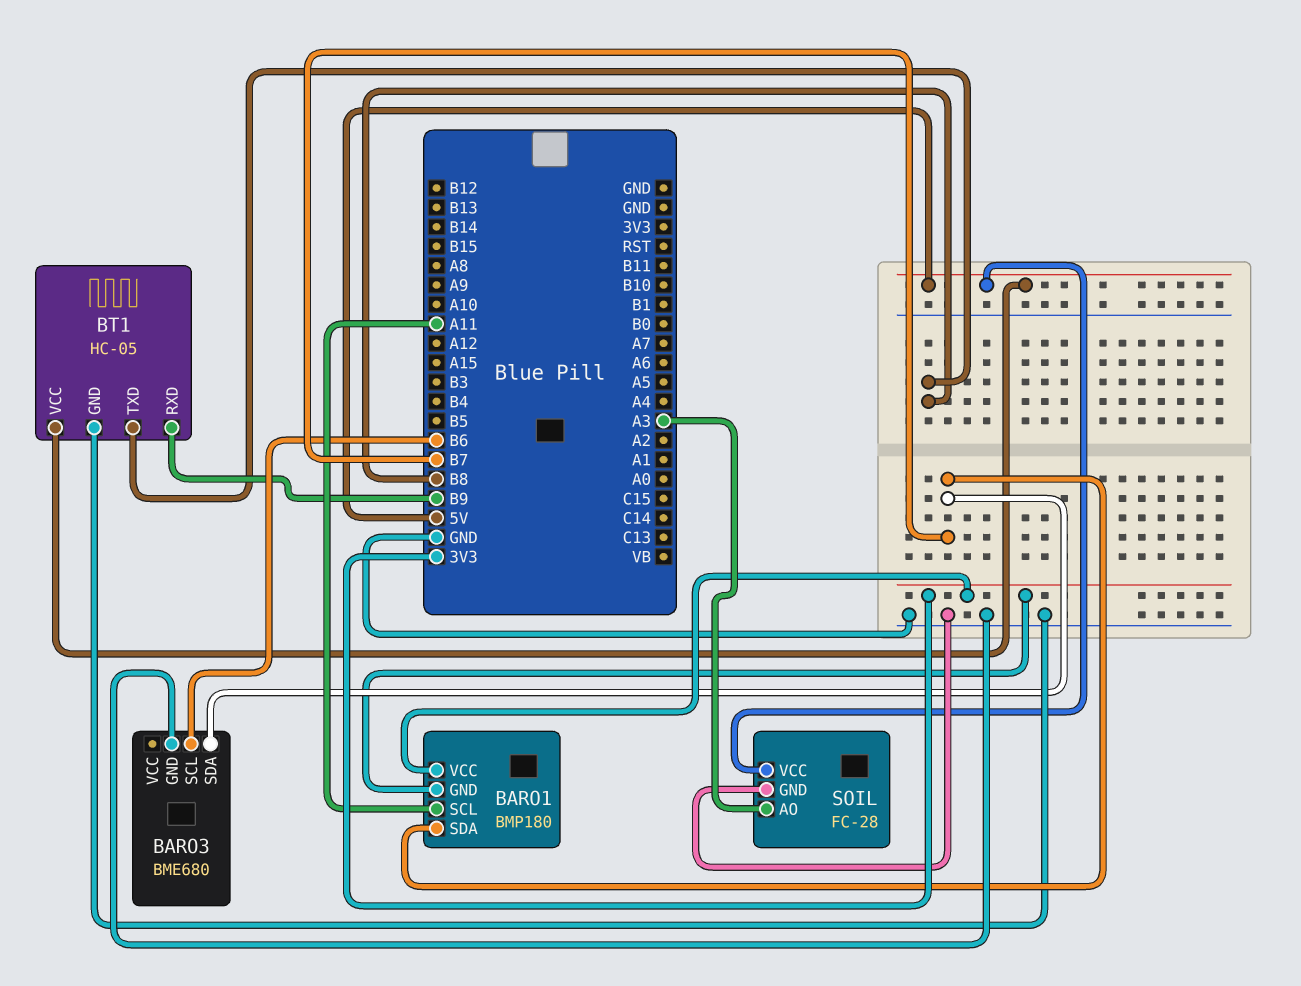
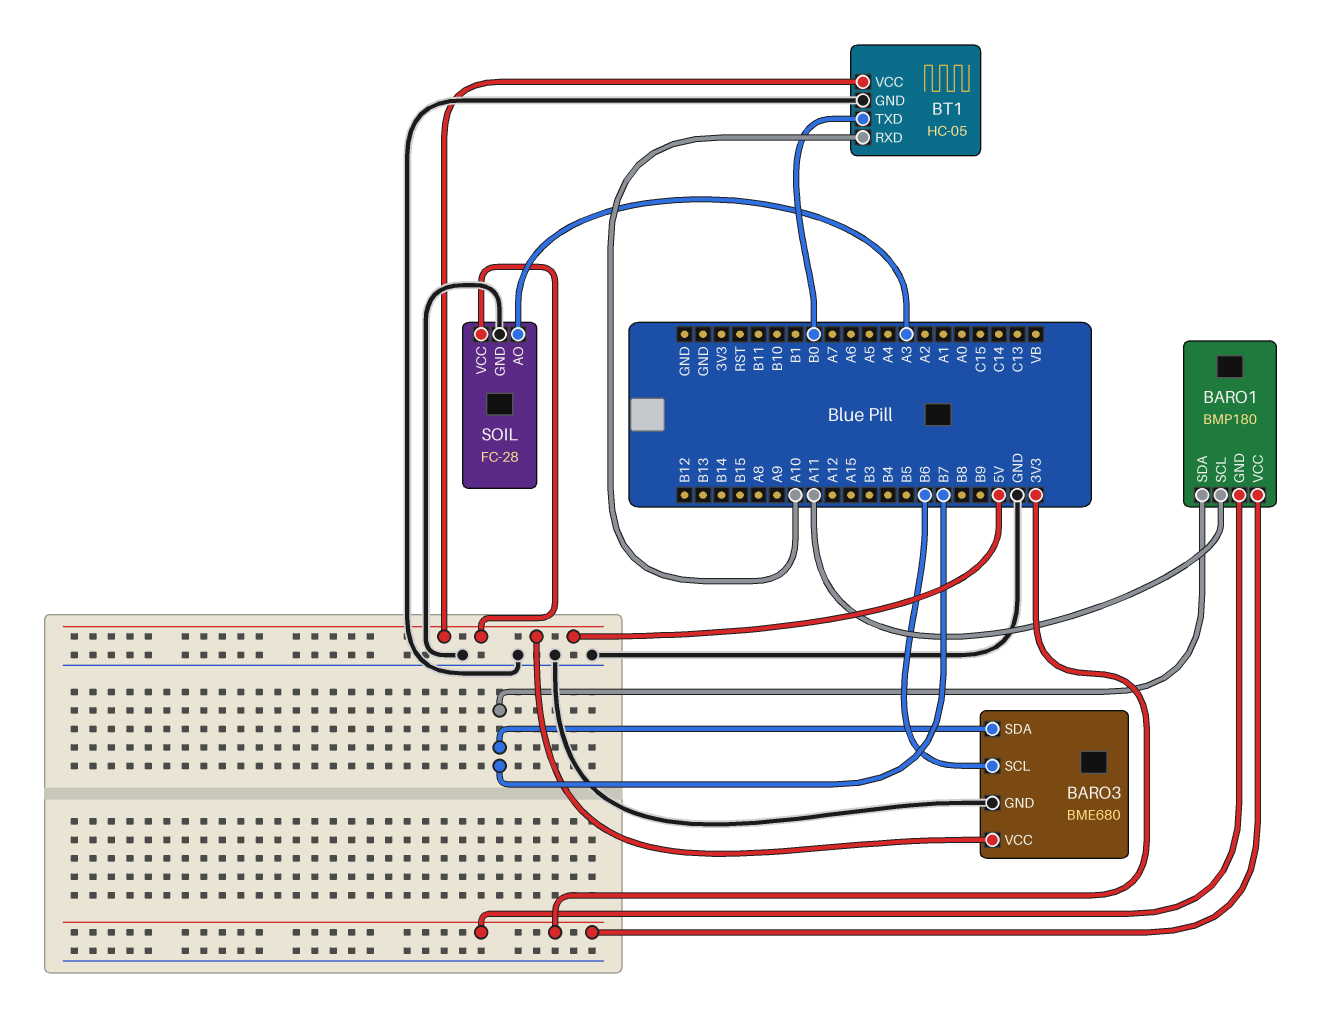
BARO3 pin VCC: none -> 5V
BT1 pin RXD: B9 -> A10
BT1 pin TXD: B8 -> B0

